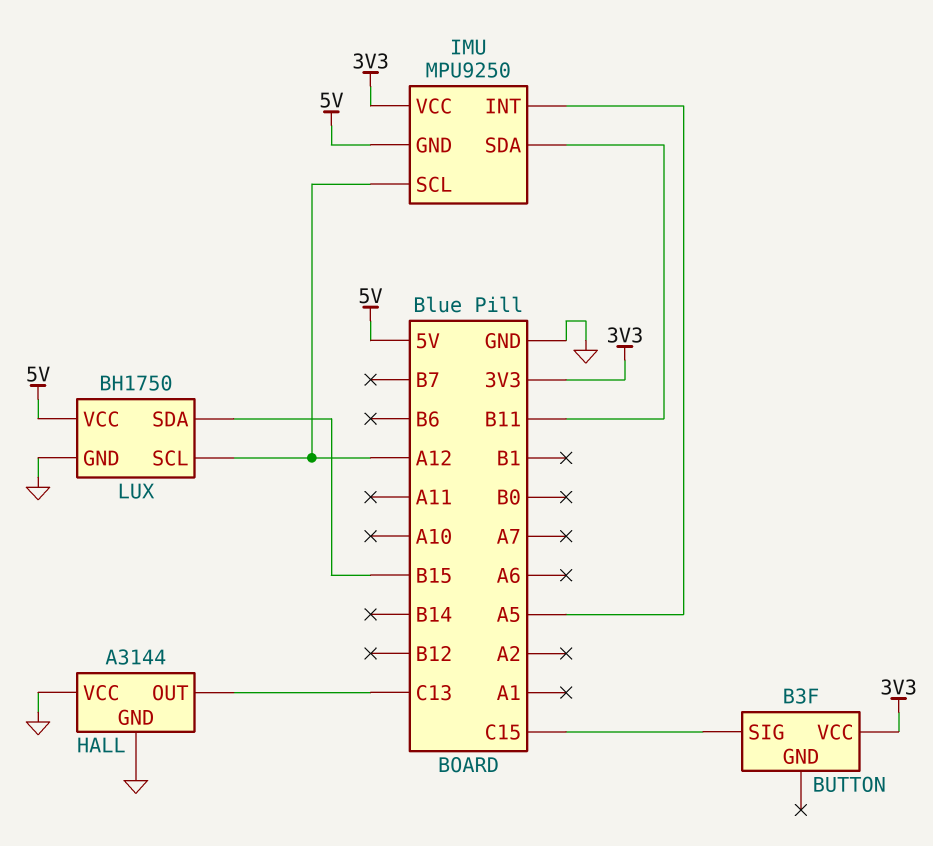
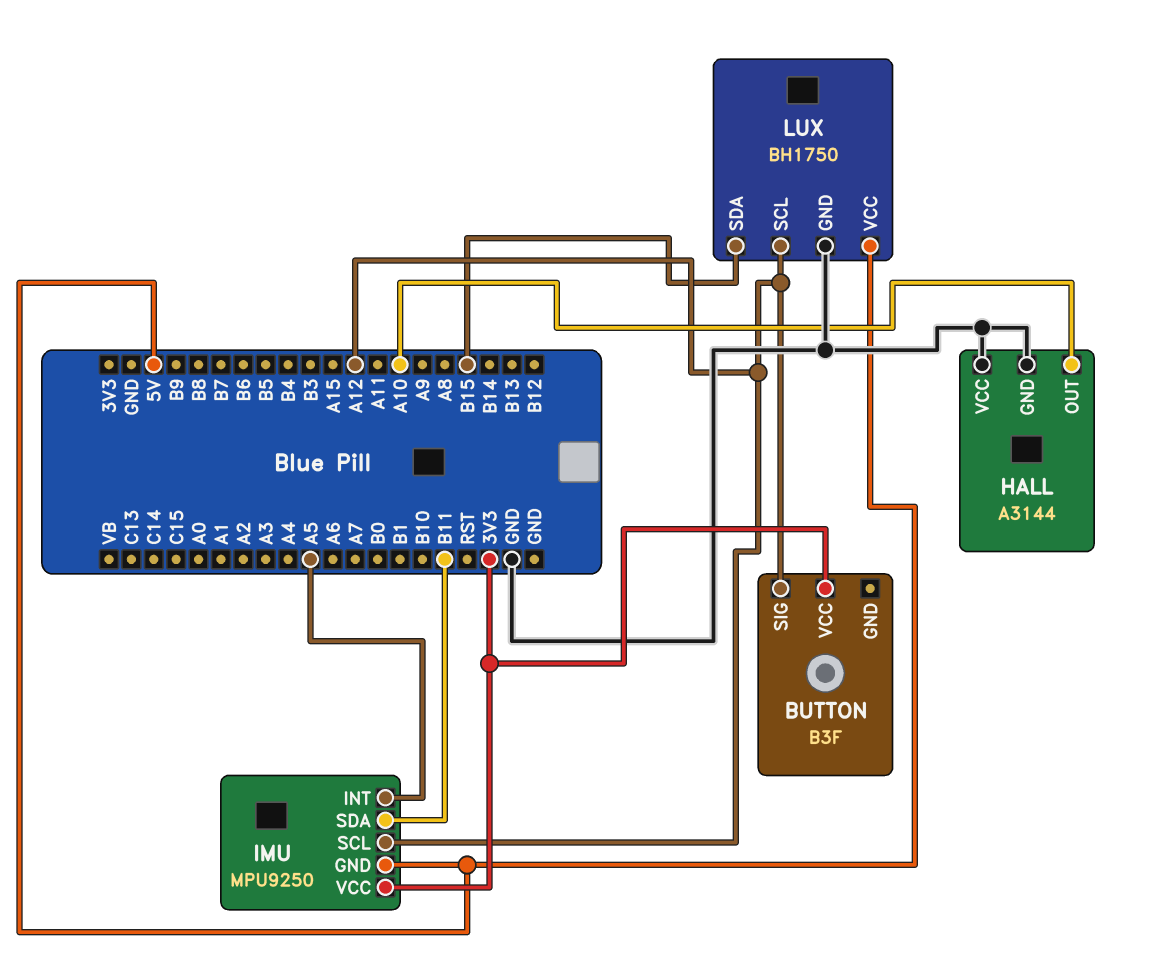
BUTTON pin SIG: C15 -> A12
HALL pin OUT: C13 -> A10

